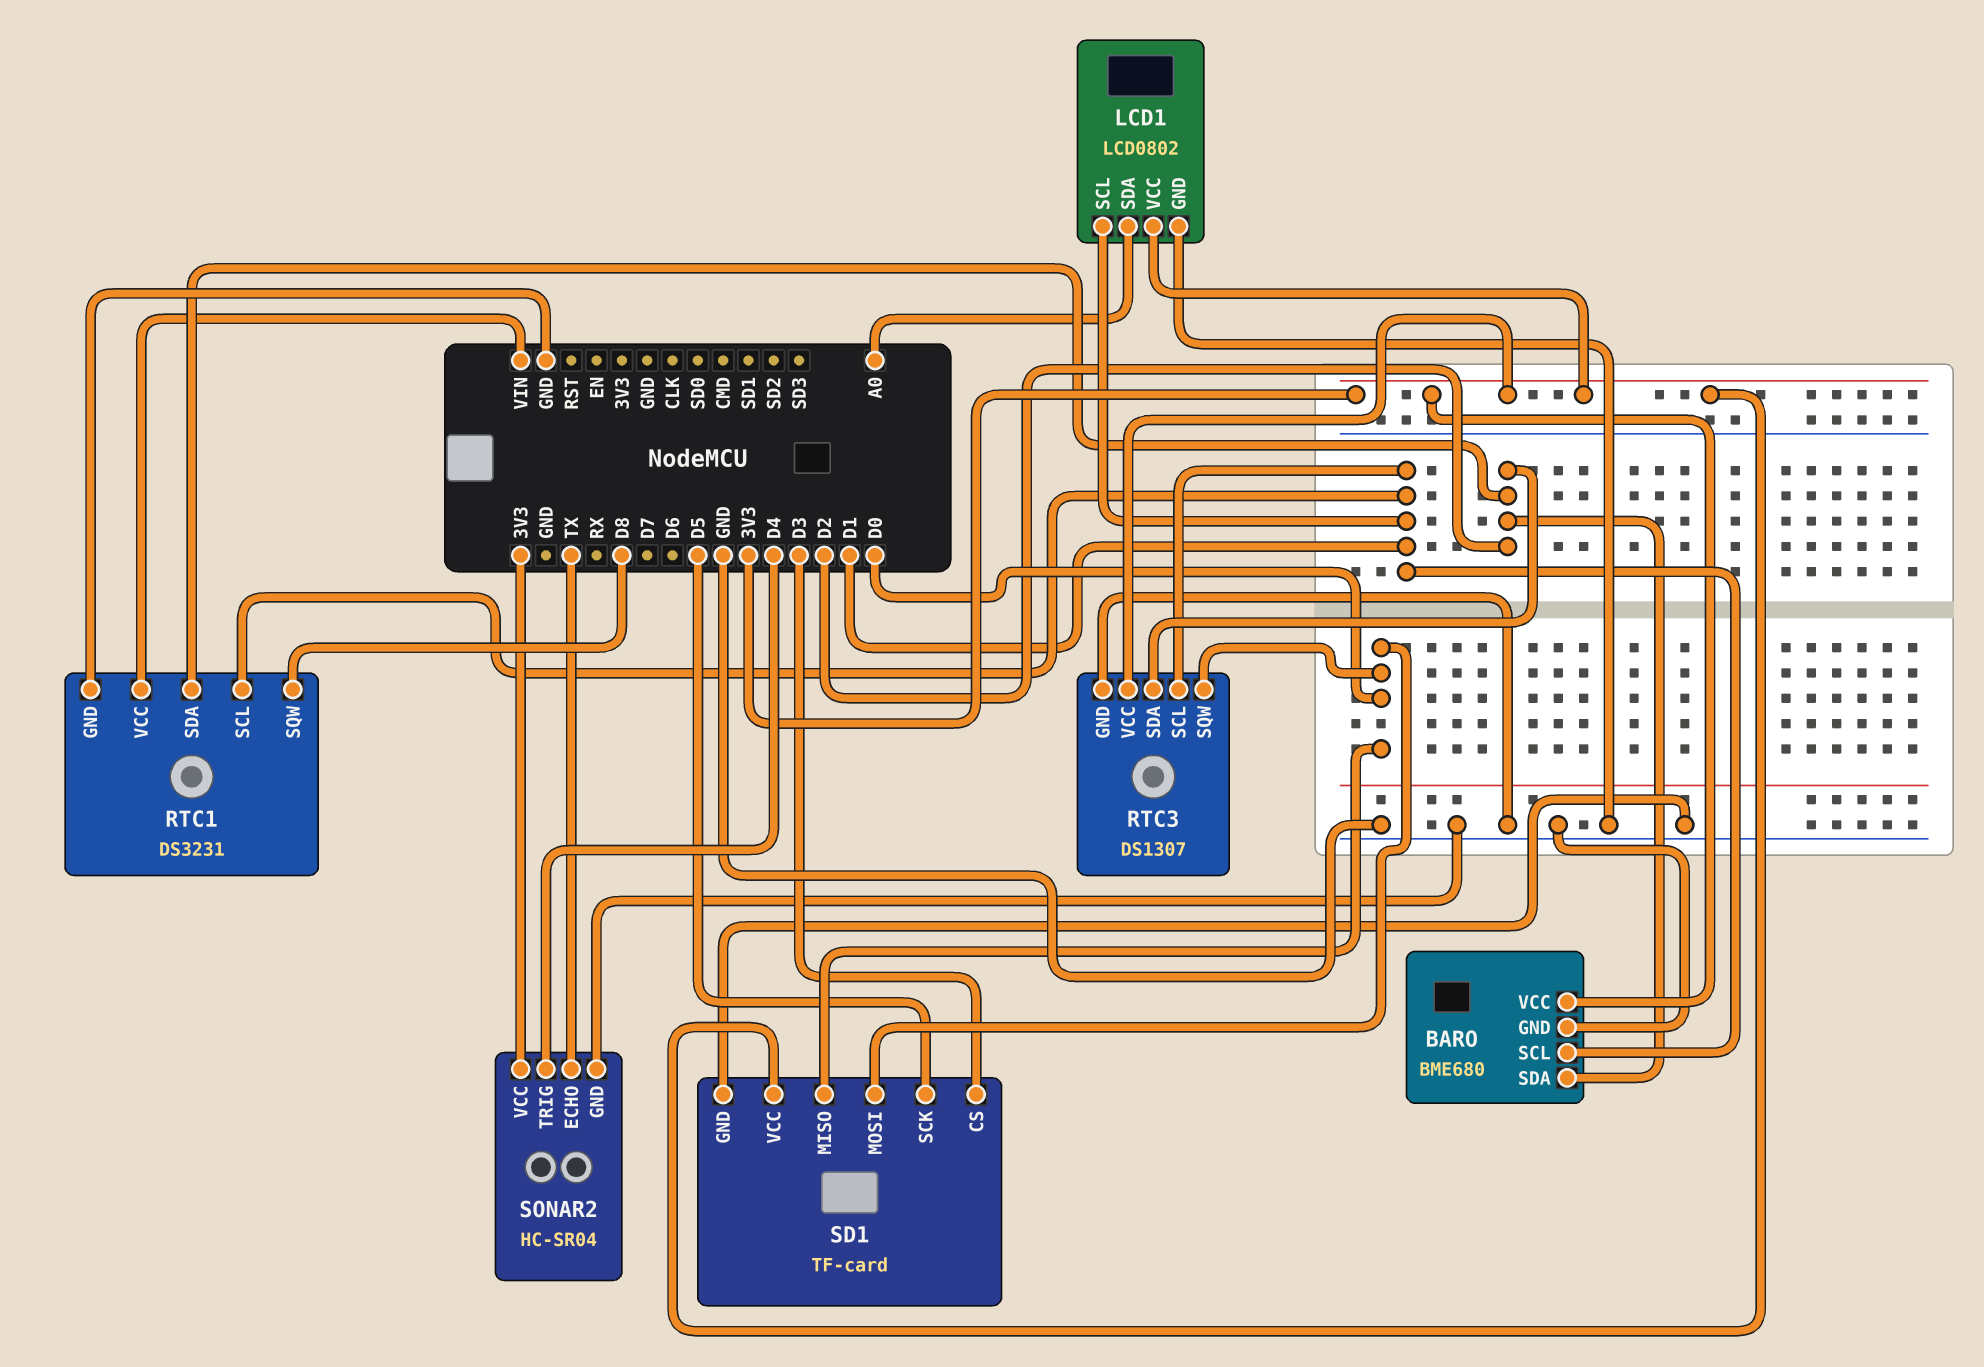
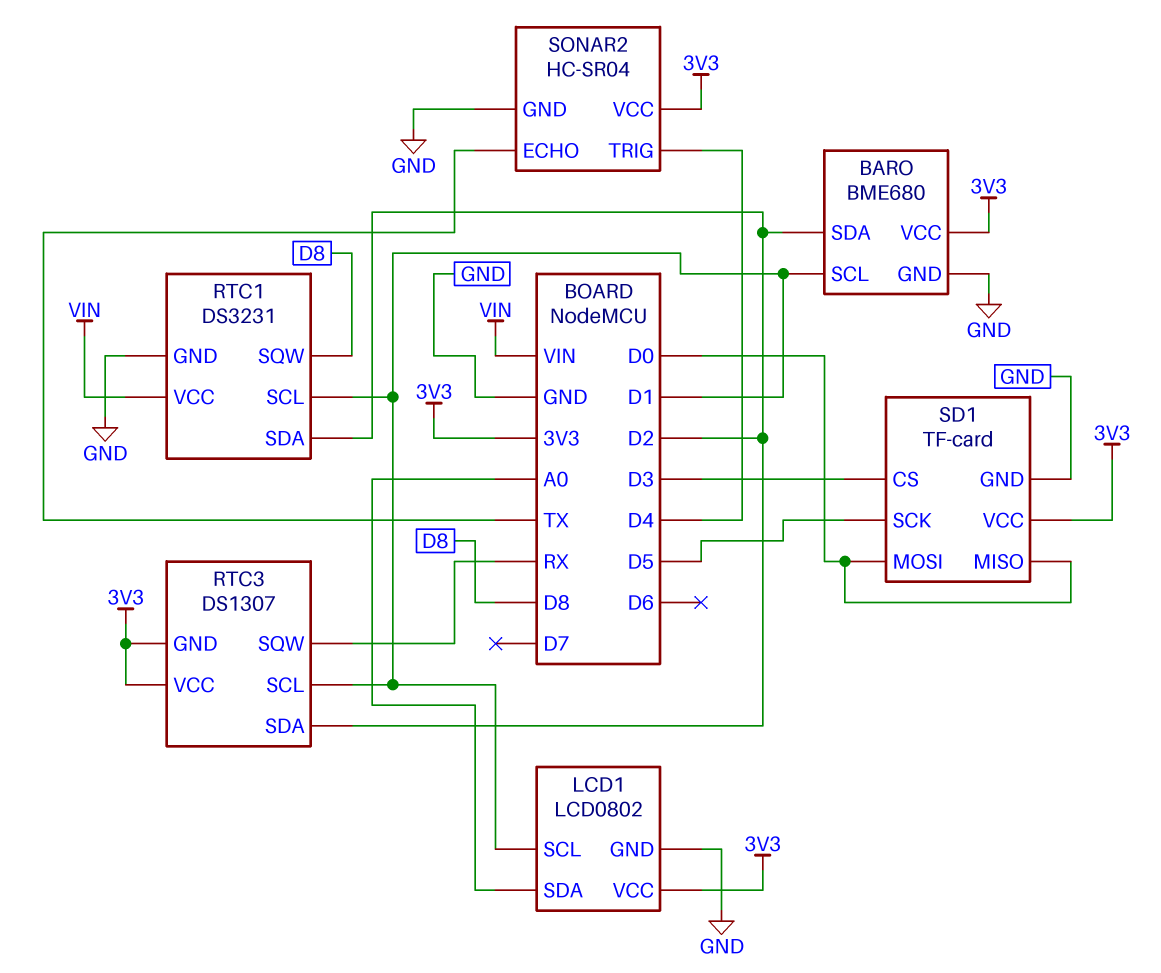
RTC3 pin GND: GND -> 3V3
RTC3 pin SQW: D0 -> RX

